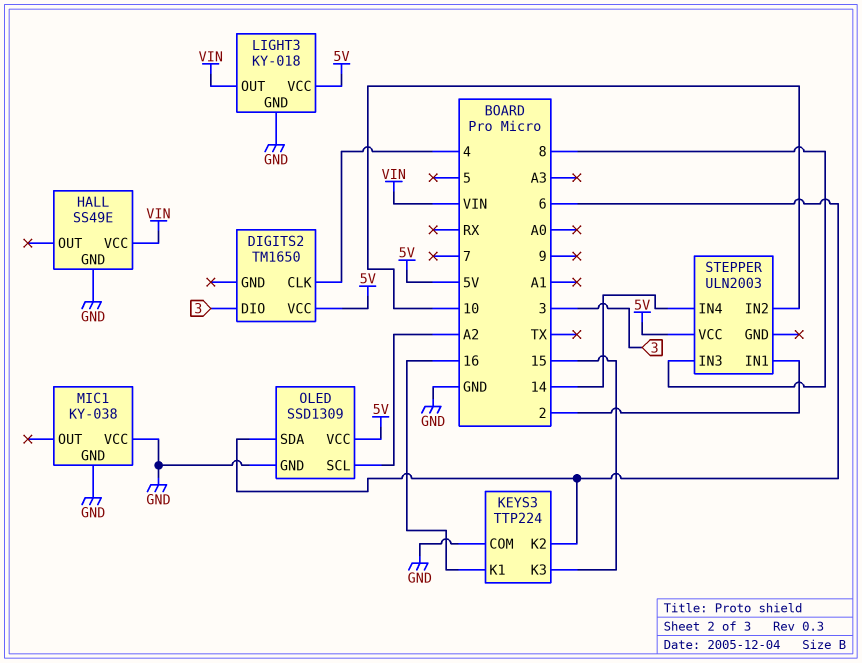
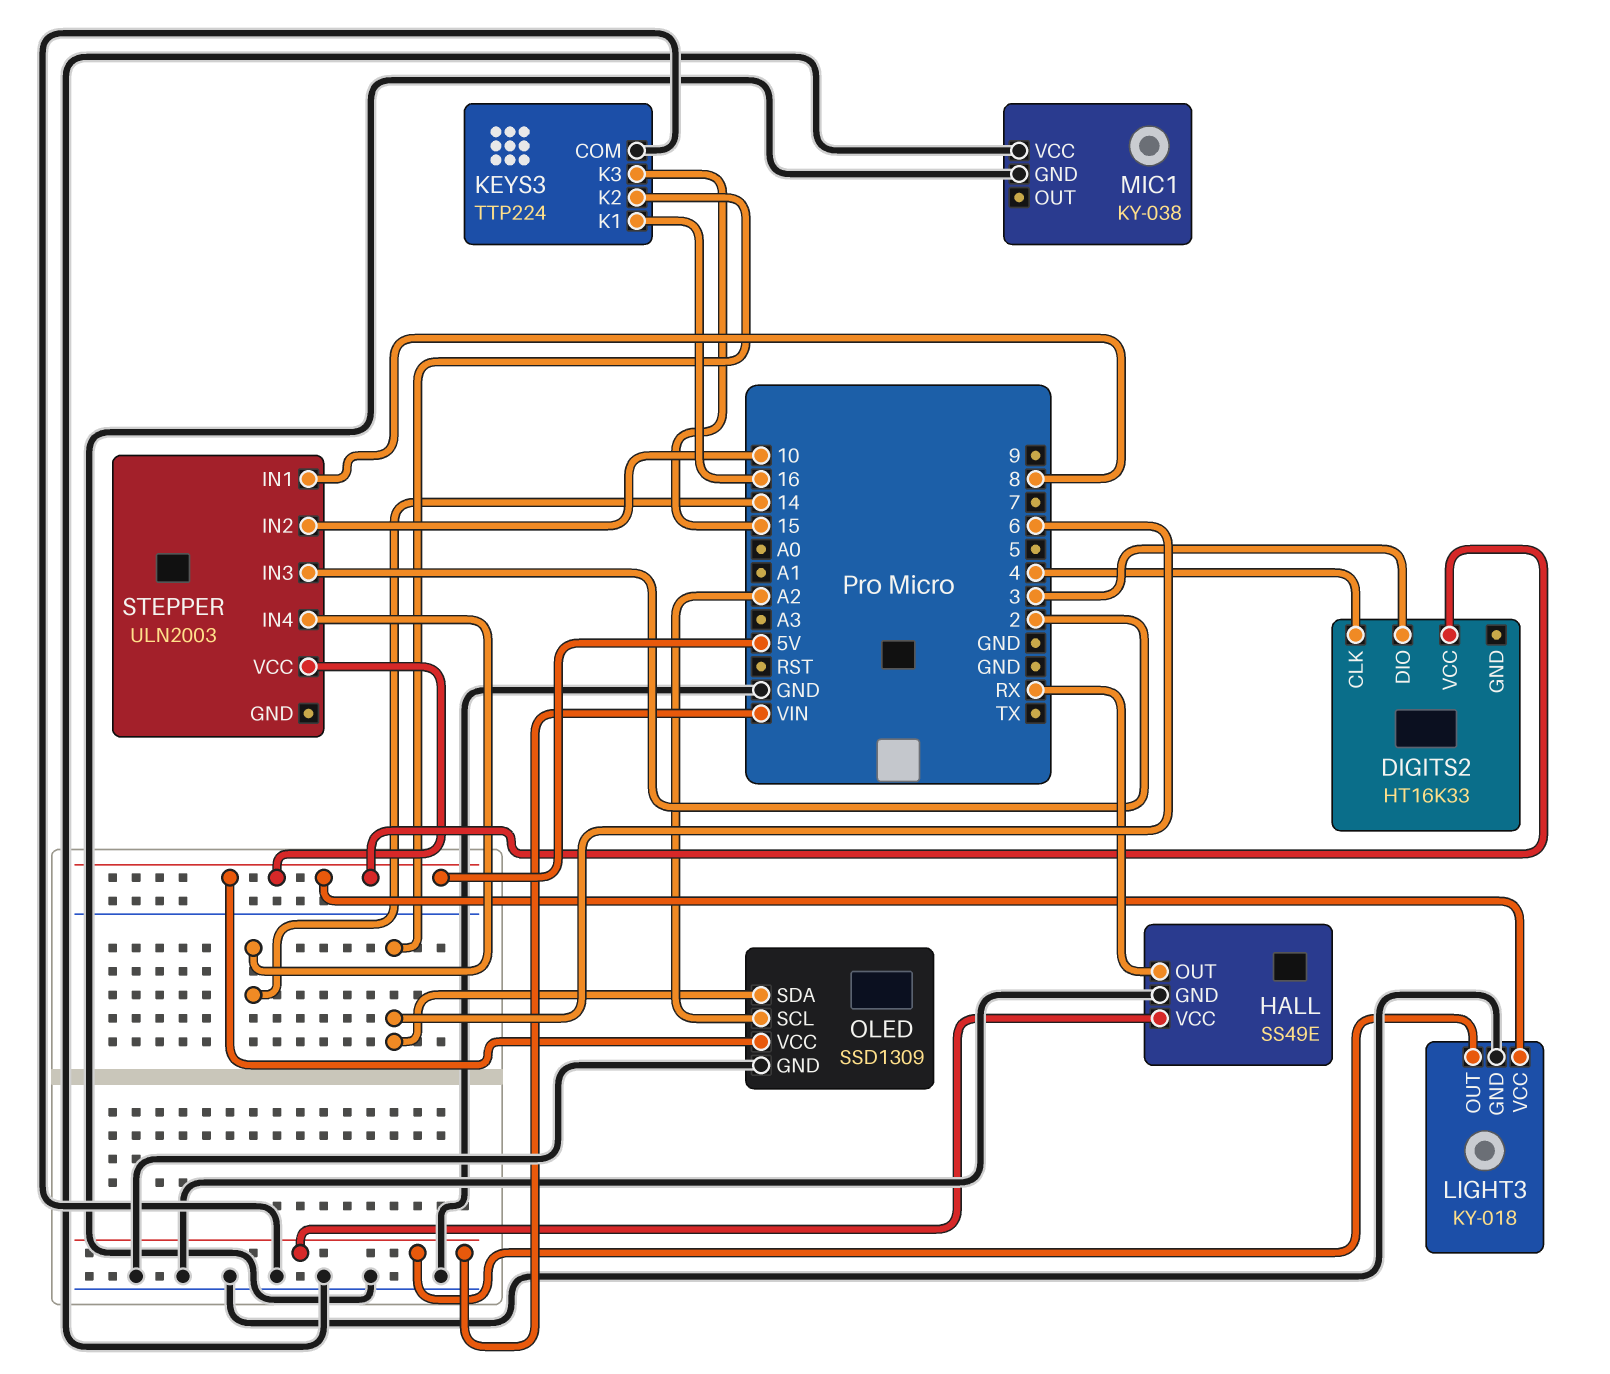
DIGITS2: TM1650 -> HT16K33
HALL pin OUT: none -> RX
STEPPER pin IN1: 2 -> 8
STEPPER pin IN3: 8 -> 2

